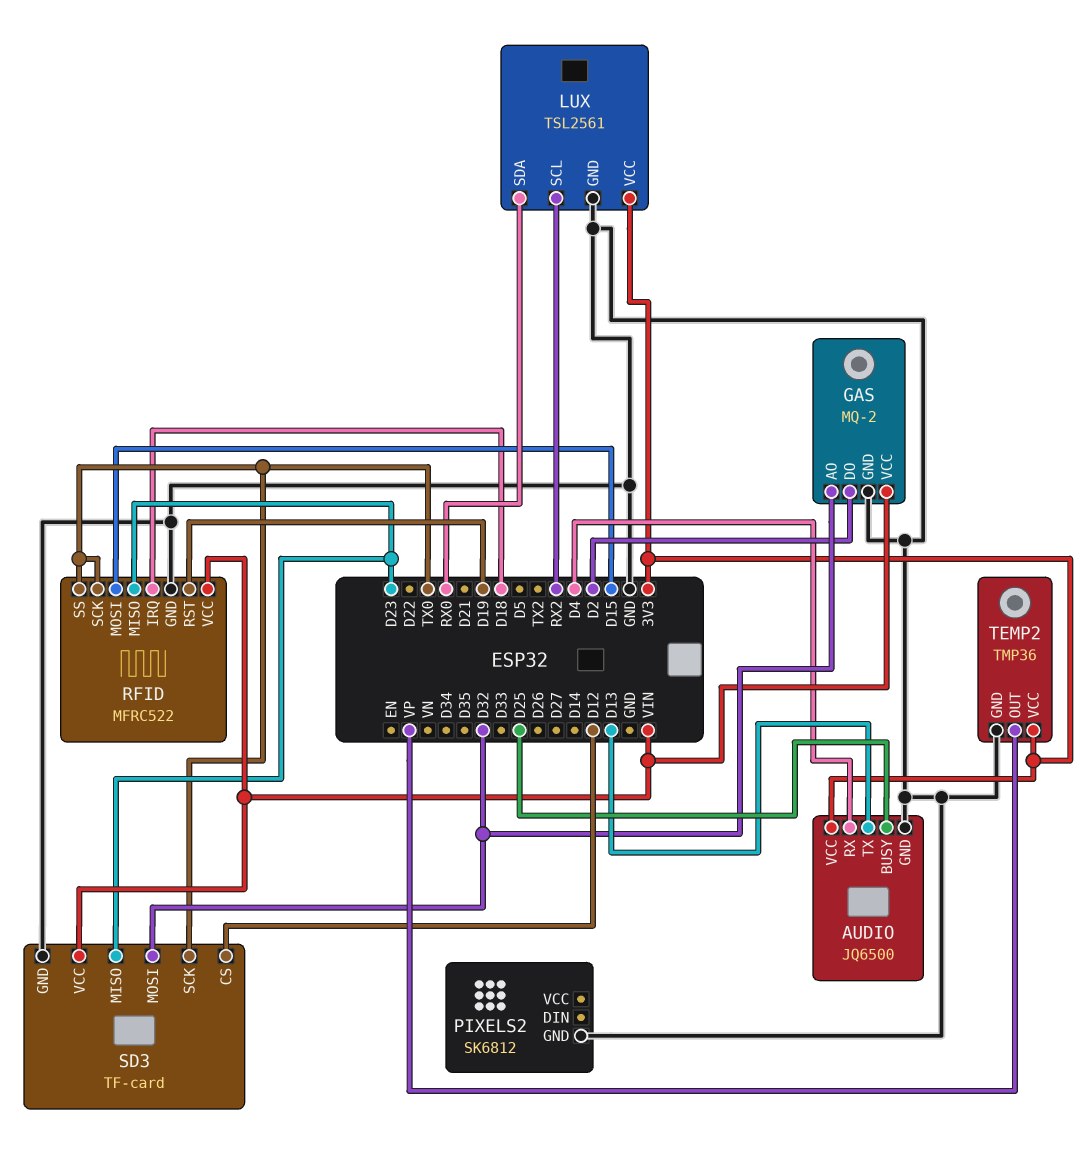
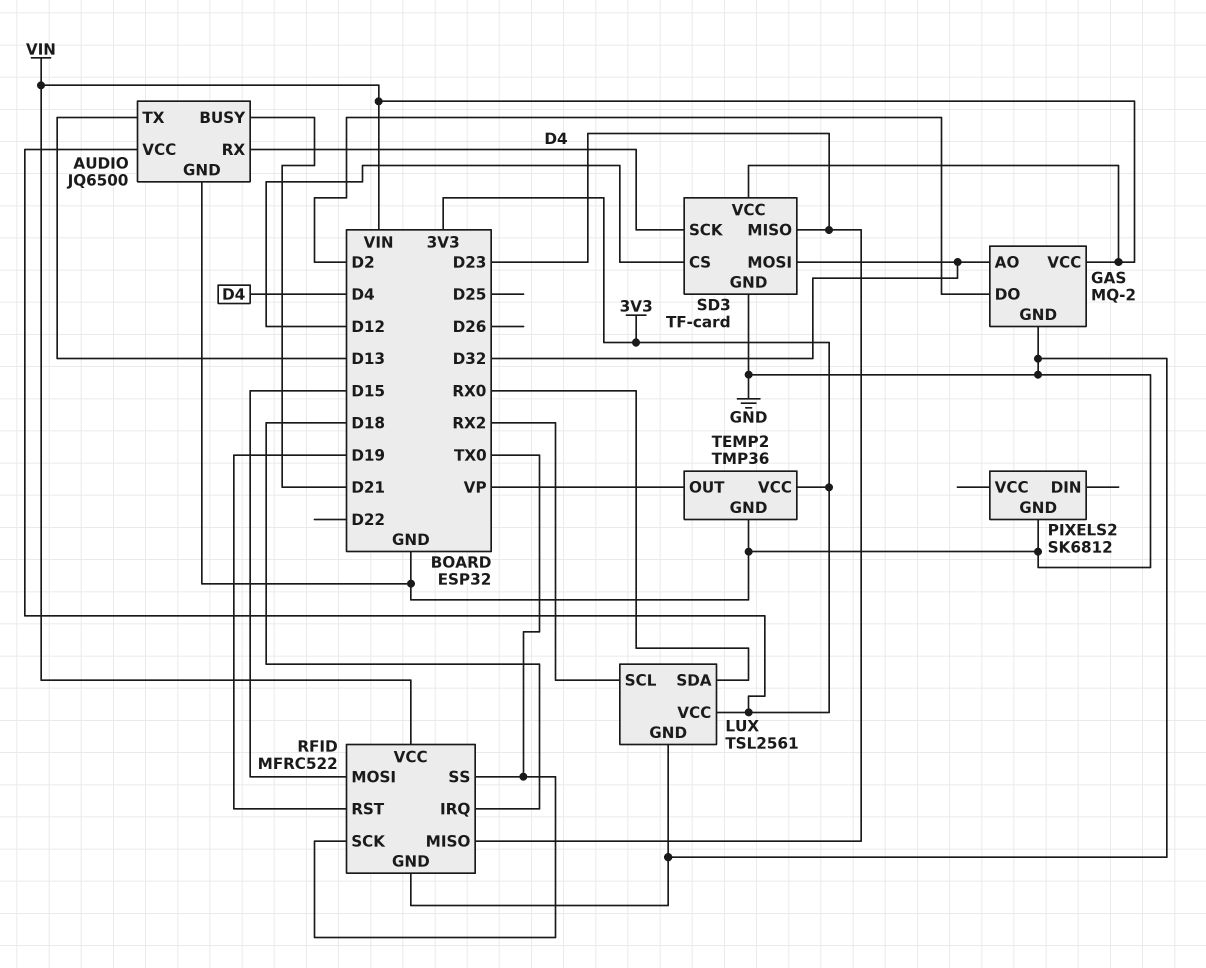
AUDIO pin BUSY: D25 -> D21
SD3 pin SCK: TX0 -> D4

